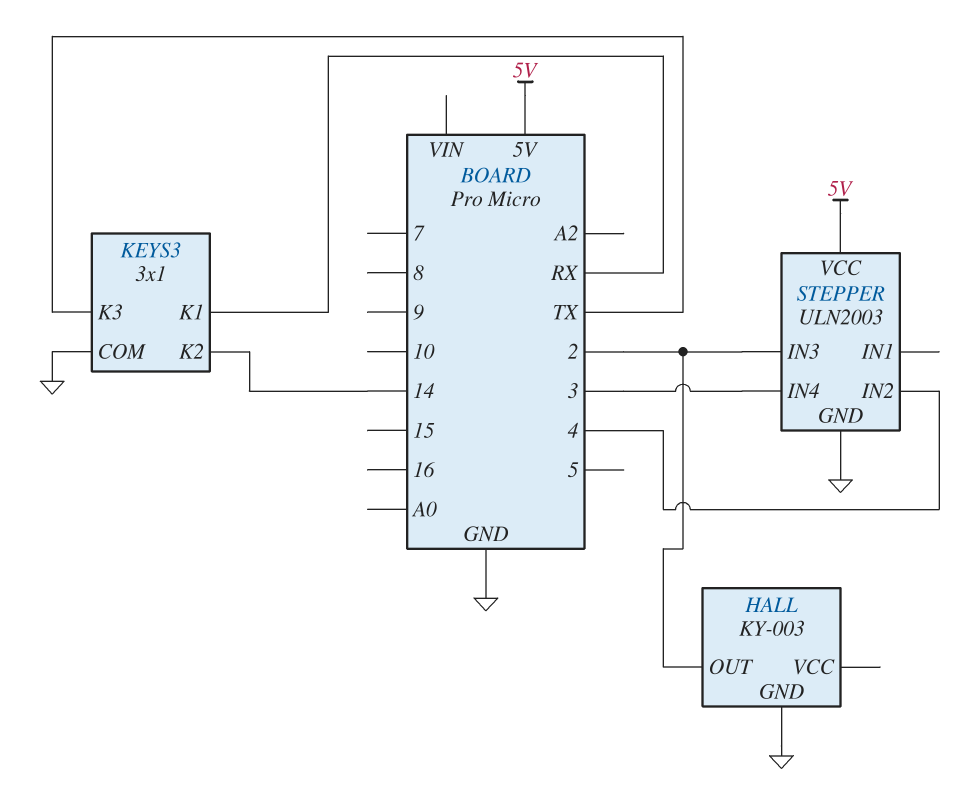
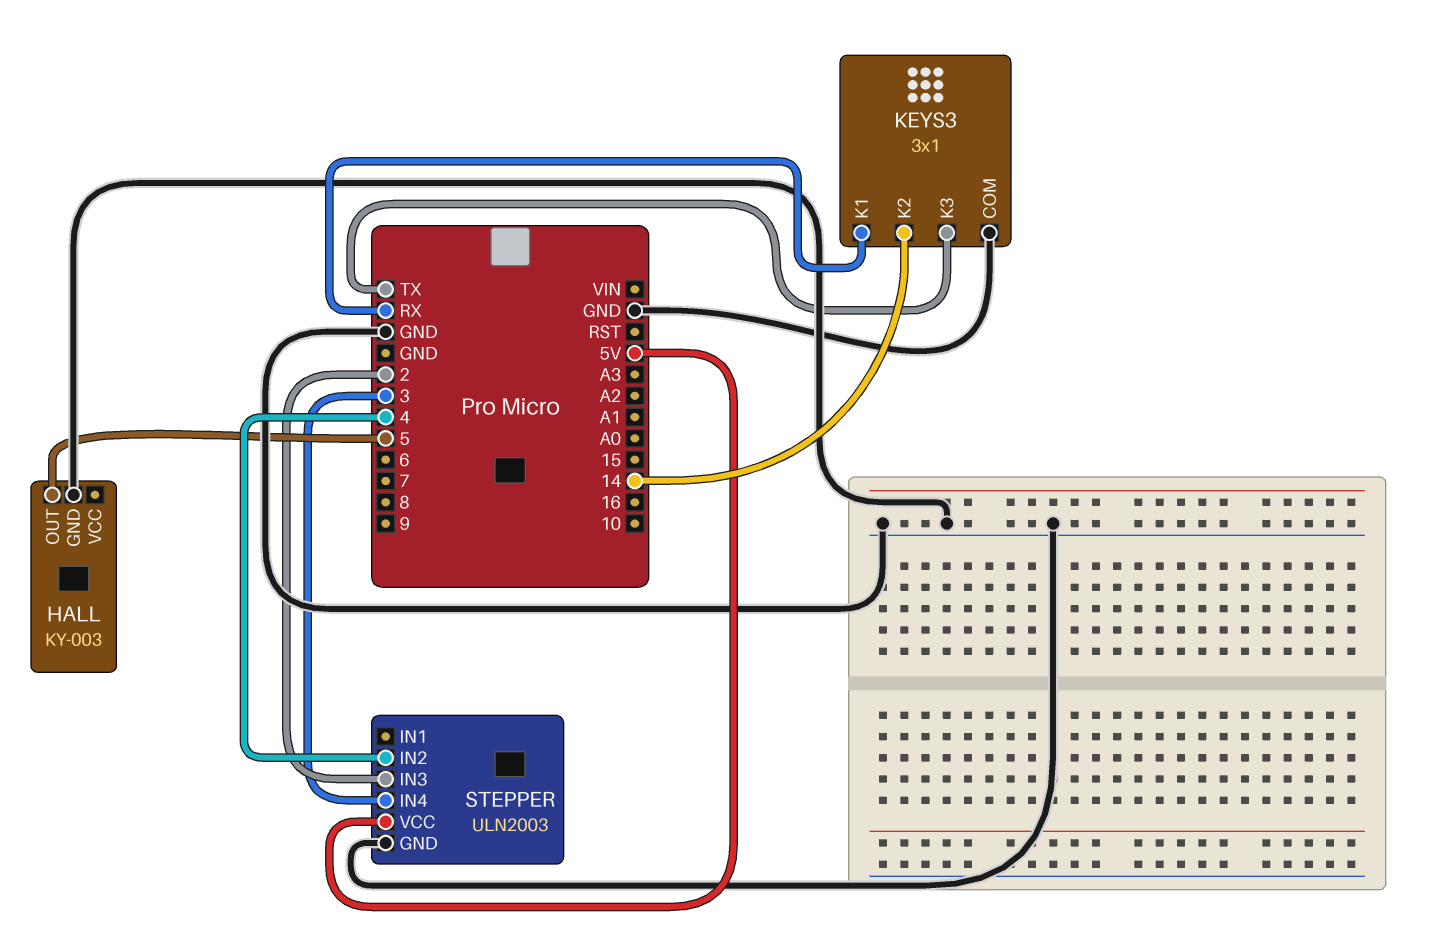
HALL pin OUT: 2 -> 5

